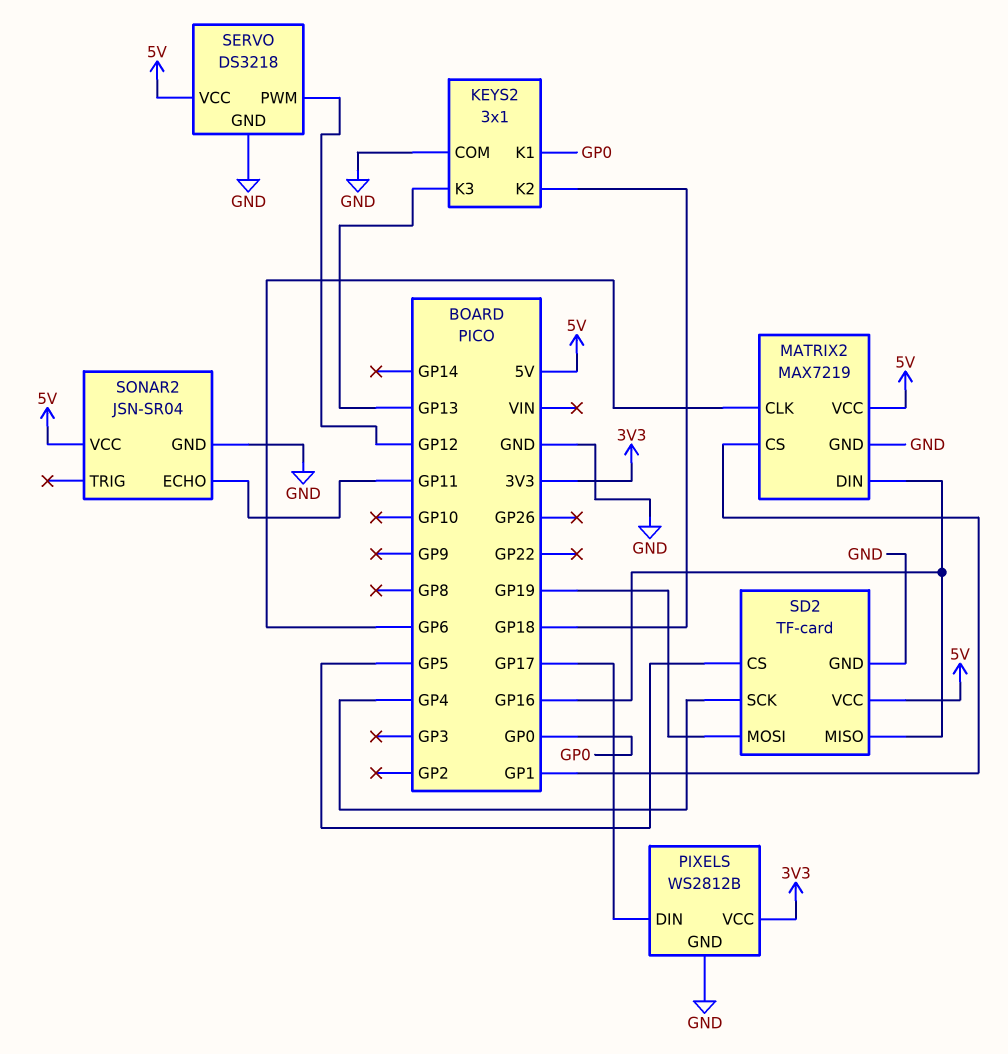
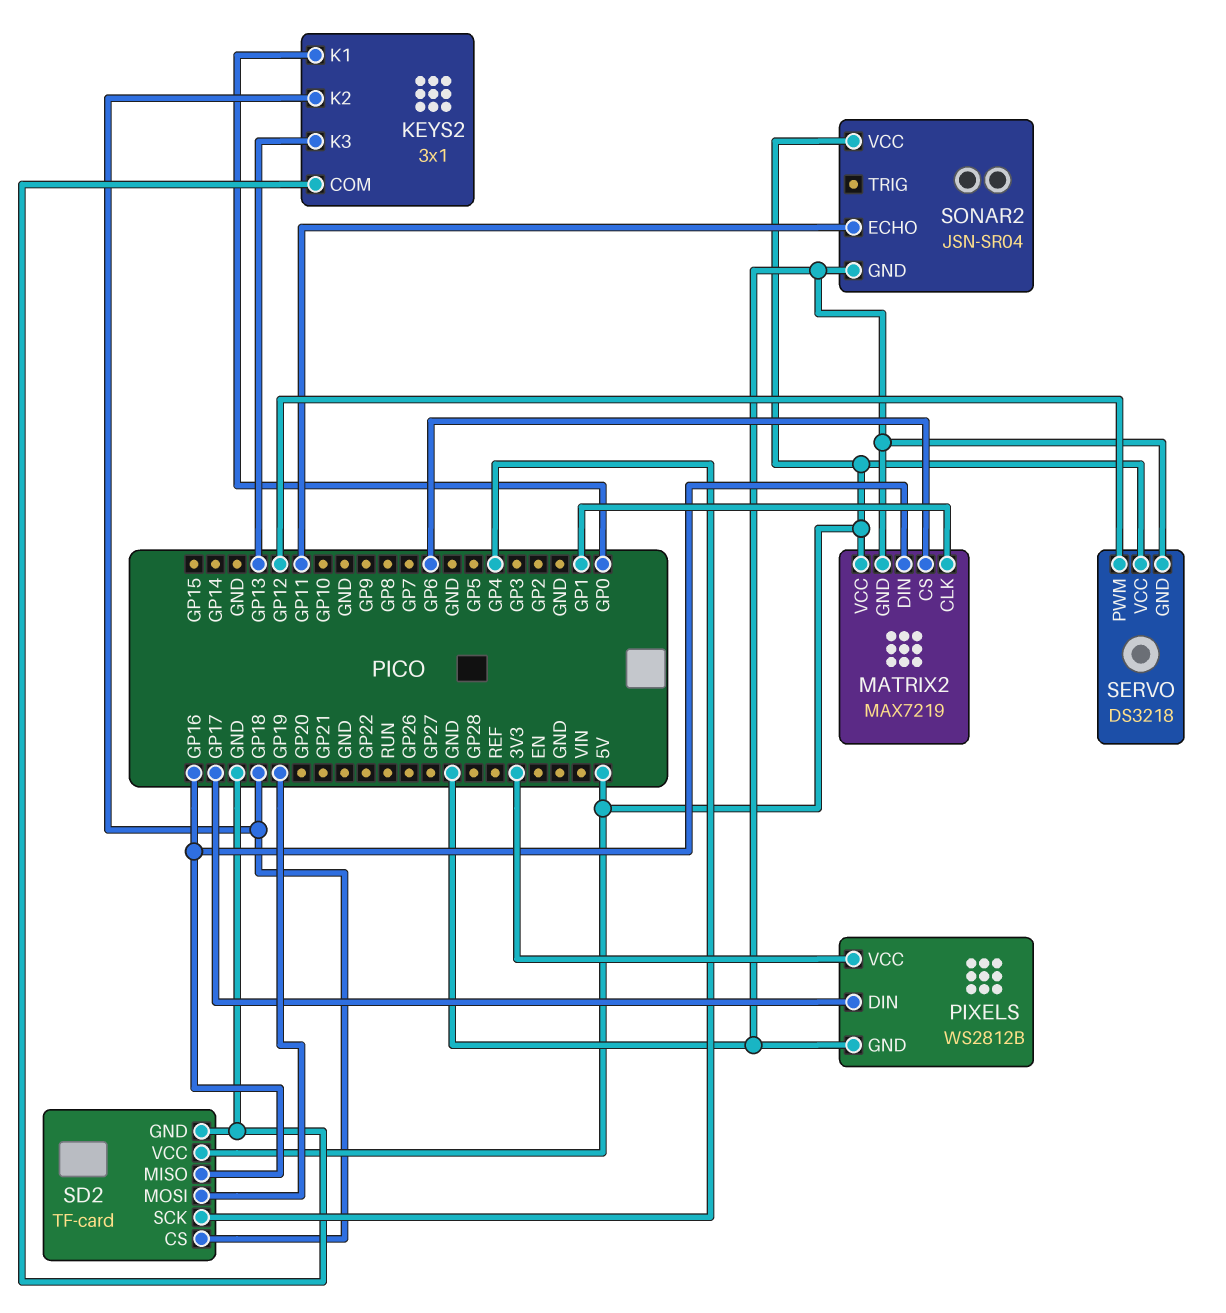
MATRIX2 pin CLK: GP6 -> GP1
MATRIX2 pin CS: GP1 -> GP6
SD2 pin CS: GP5 -> GP18

